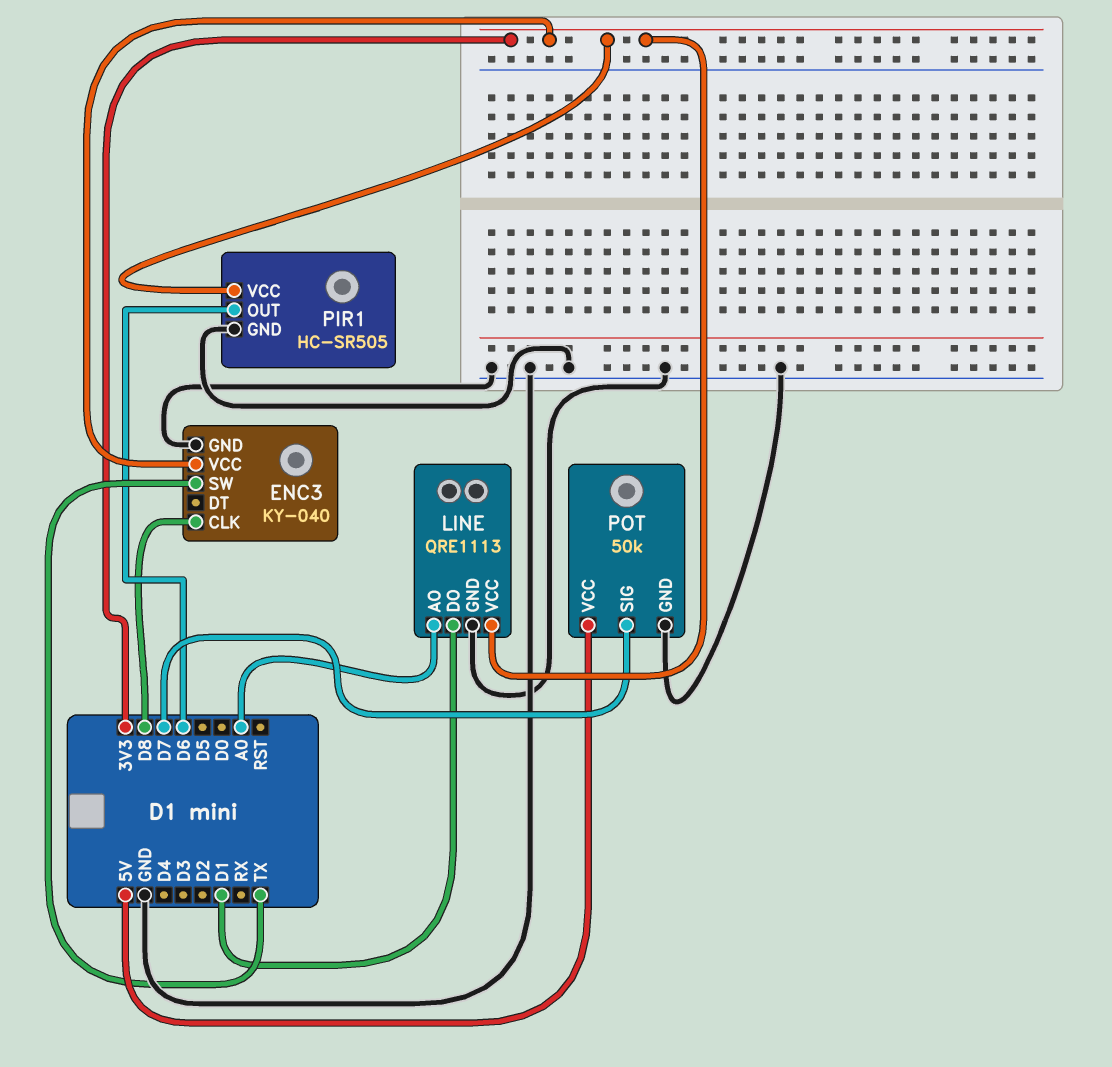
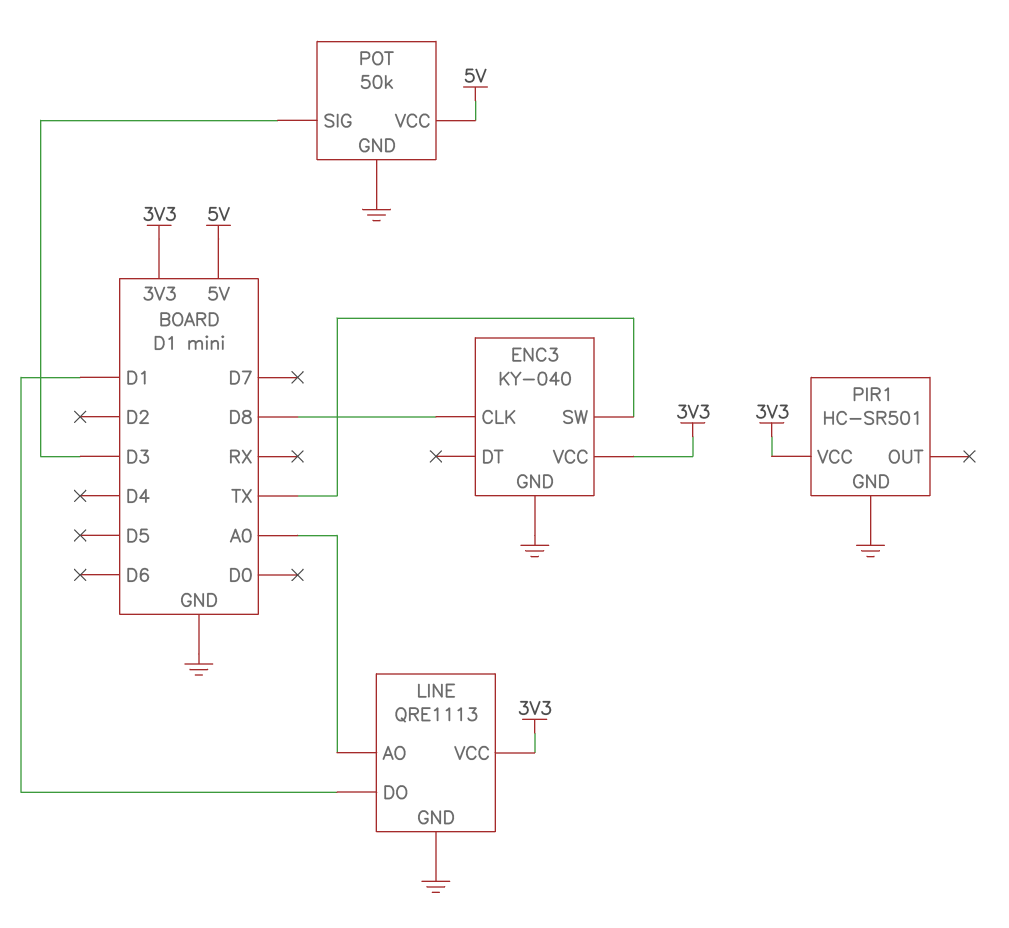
PIR1: HC-SR505 -> HC-SR501
PIR1 pin OUT: D6 -> none
POT pin SIG: D7 -> D3

